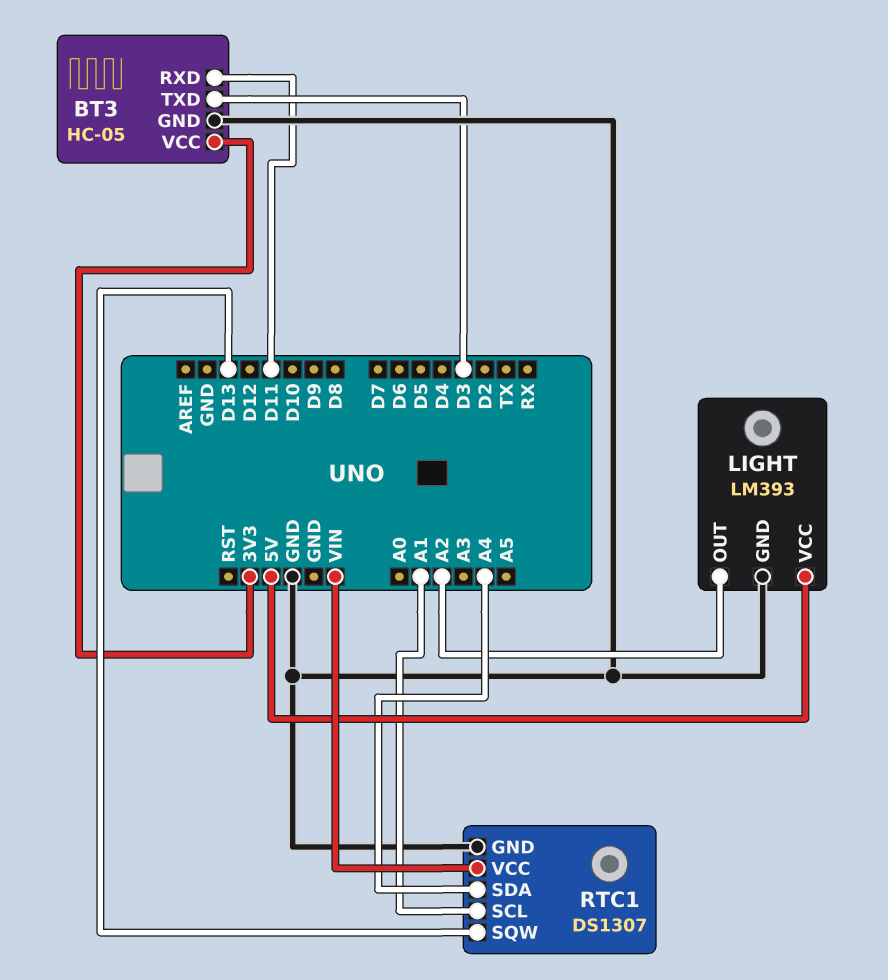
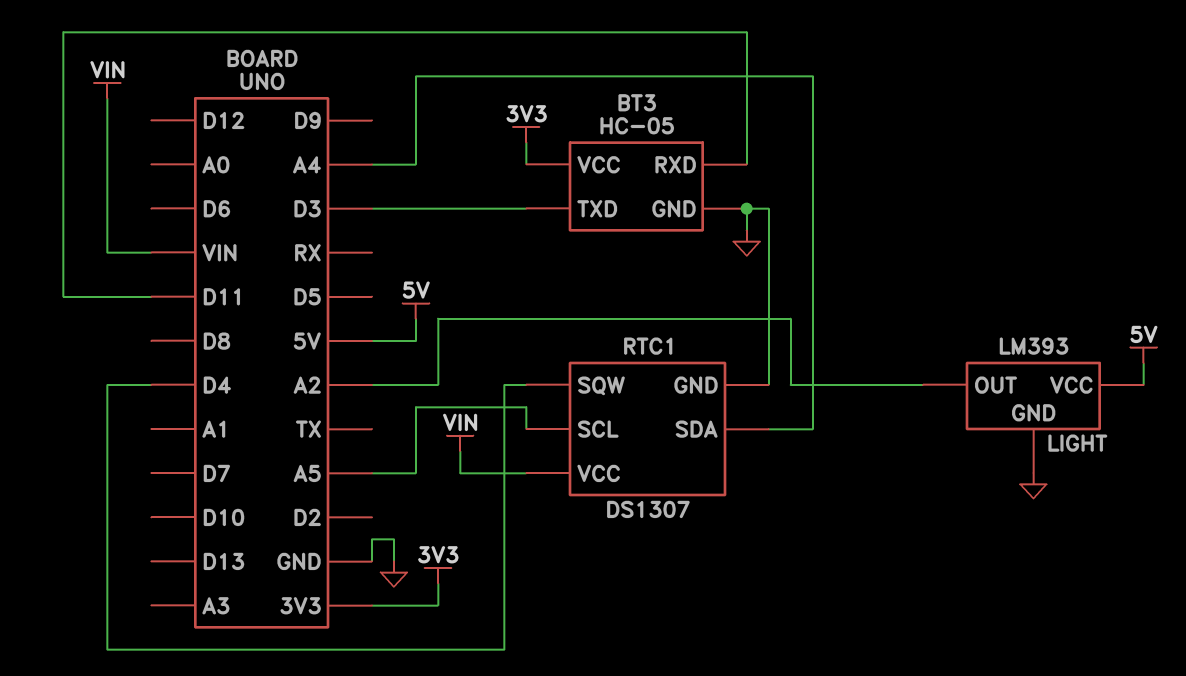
RTC1 pin SCL: A1 -> A5
RTC1 pin SQW: D13 -> D4

